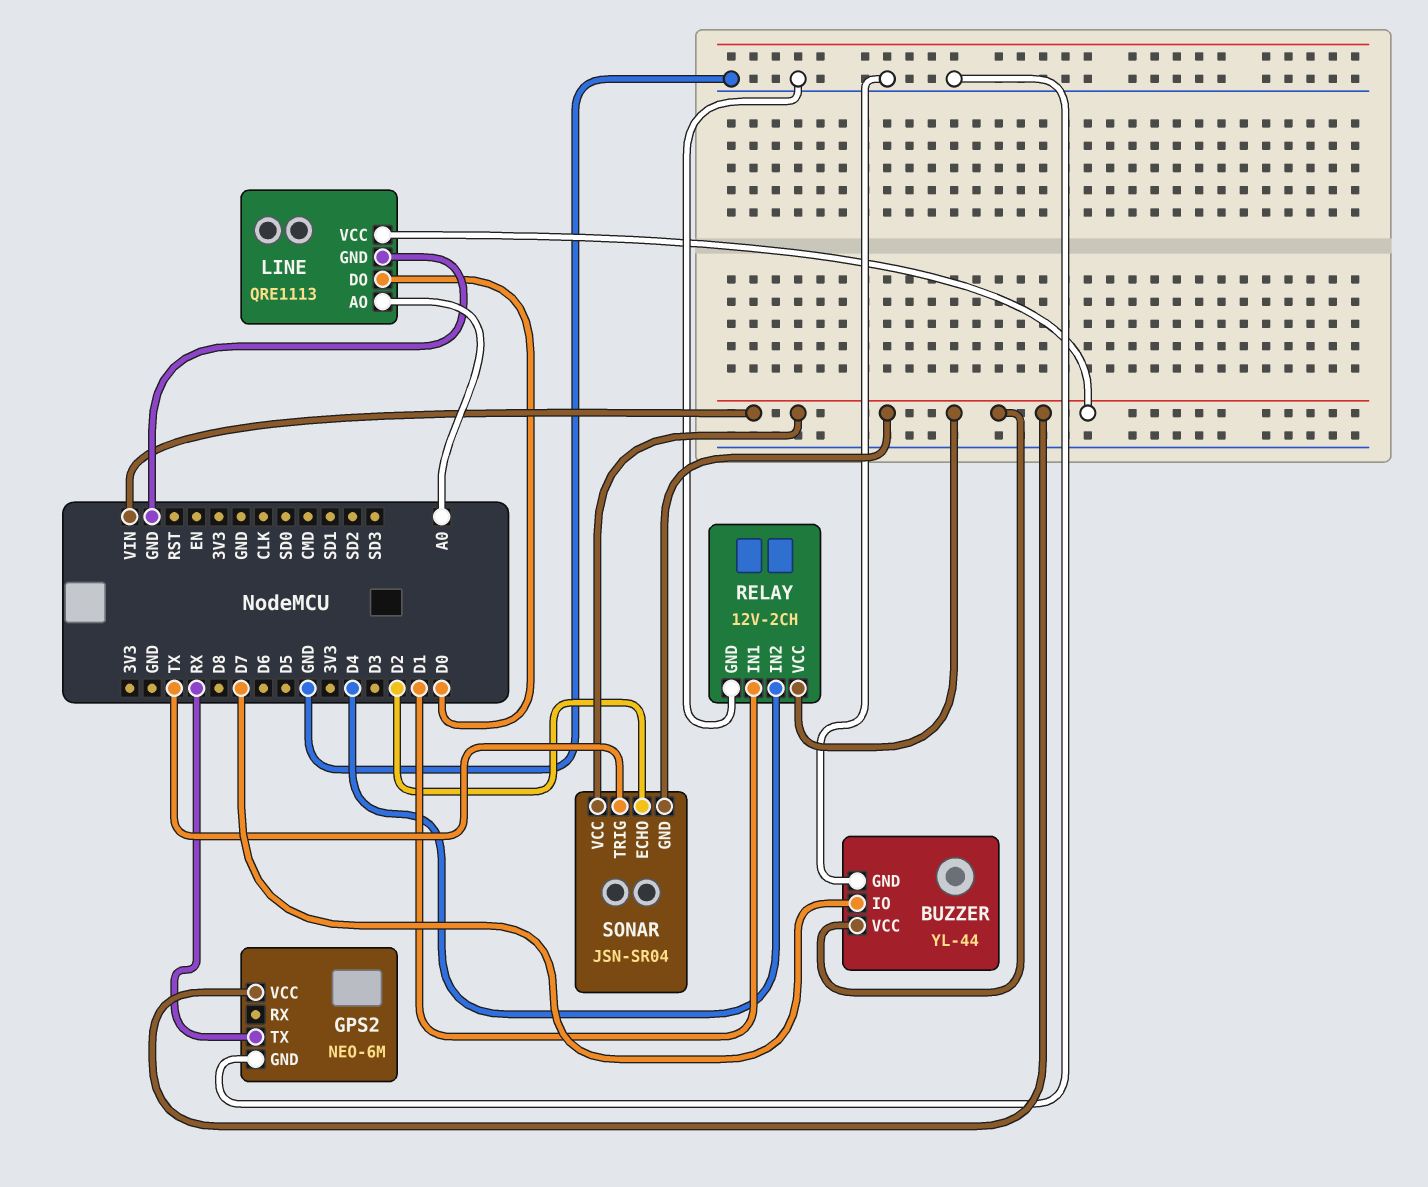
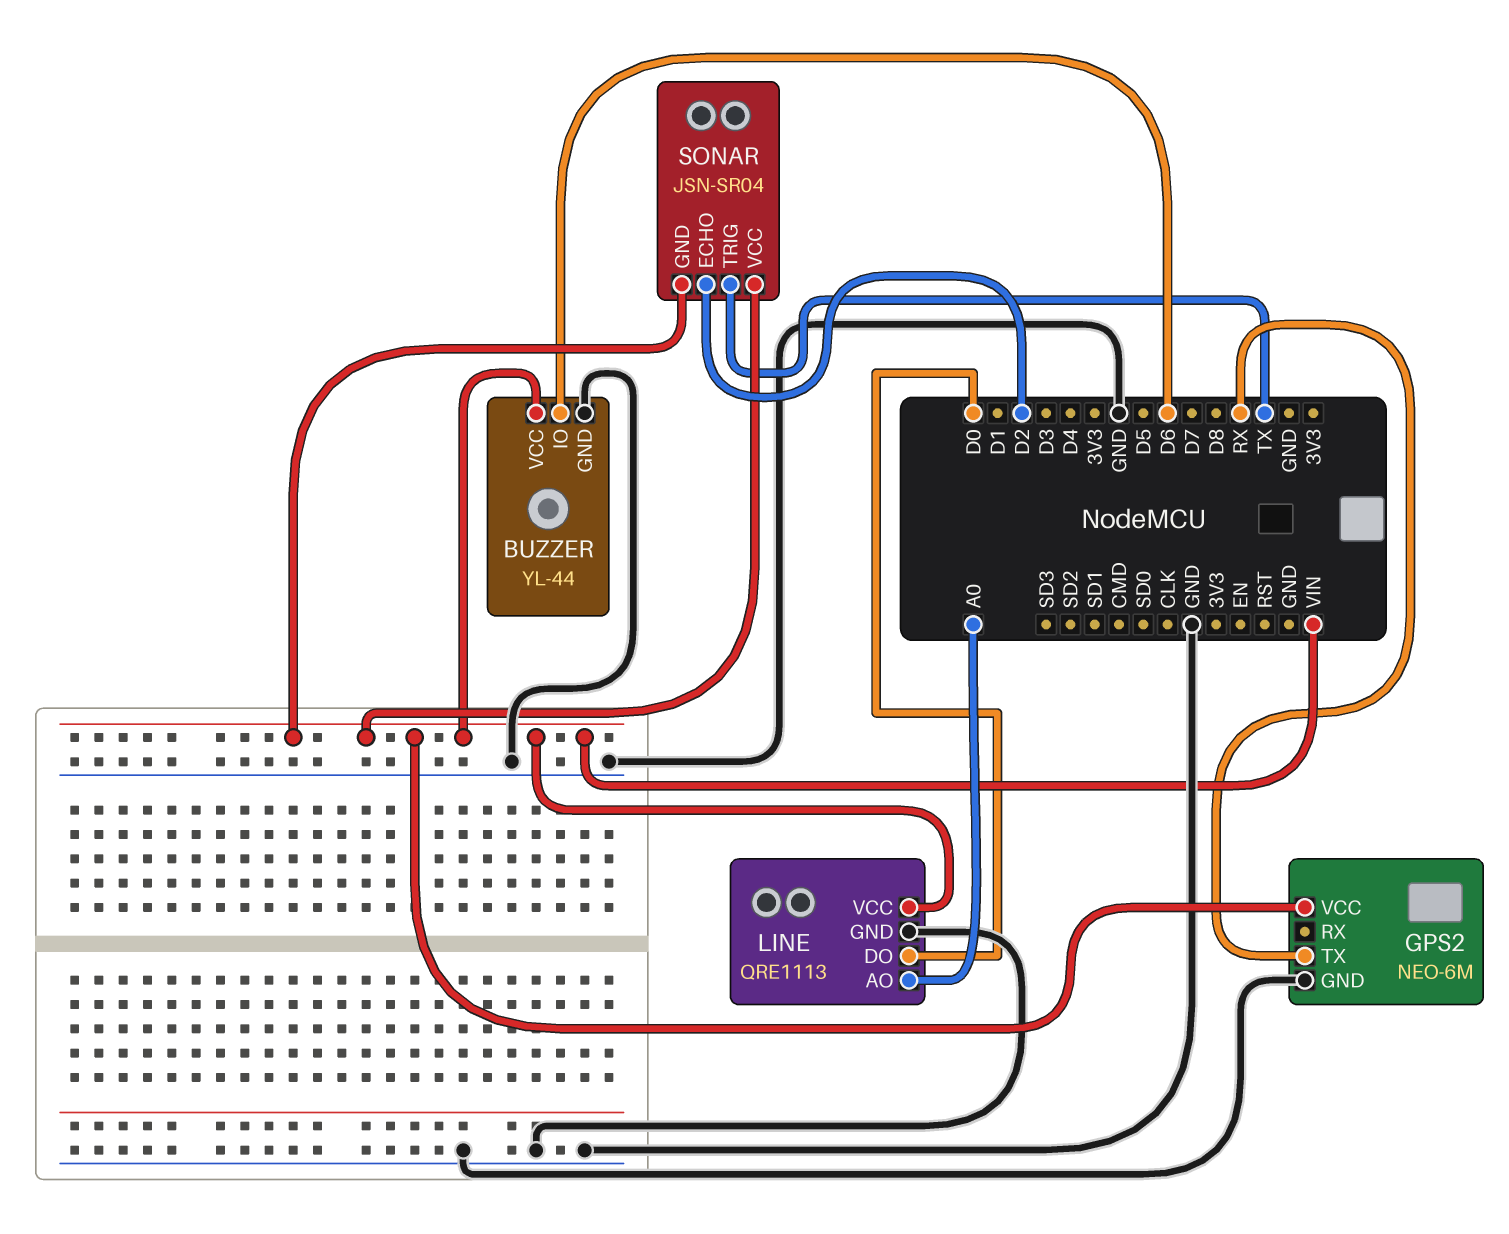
BUZZER pin IO: D7 -> D6
RELAY: 12V-2CH -> none
RELAY pin GND: GND -> none
RELAY pin IN1: D1 -> none
RELAY pin IN2: D4 -> none
RELAY pin VCC: VIN -> none

